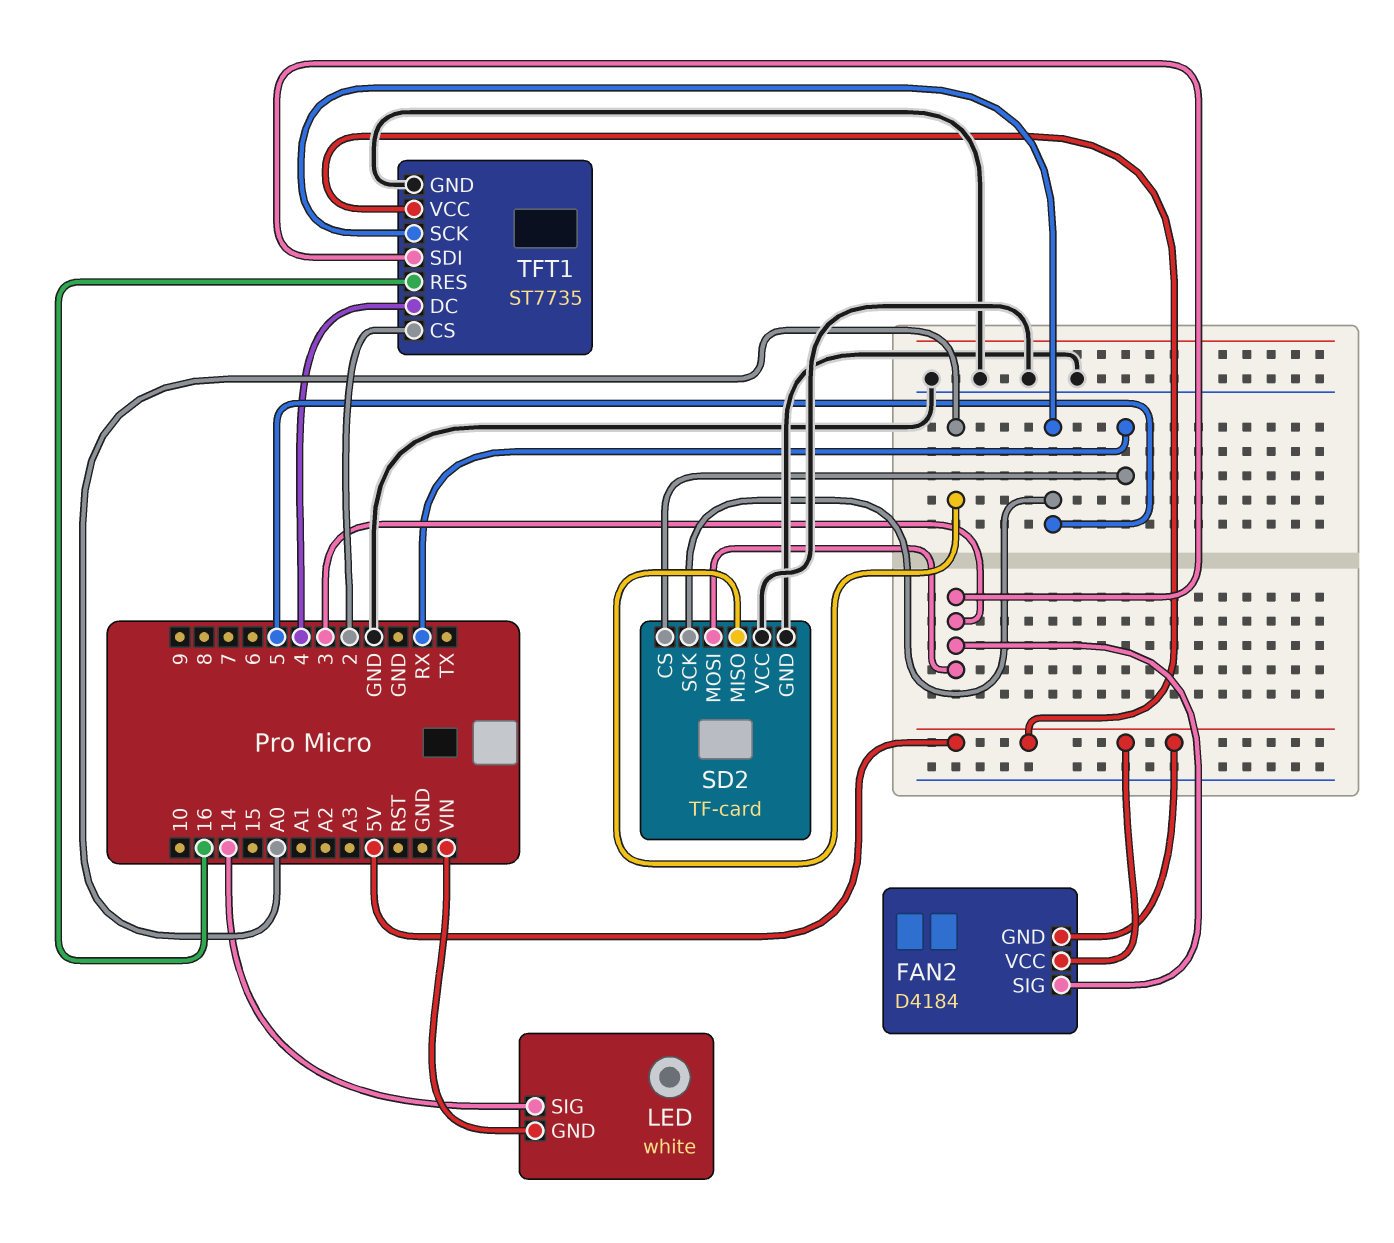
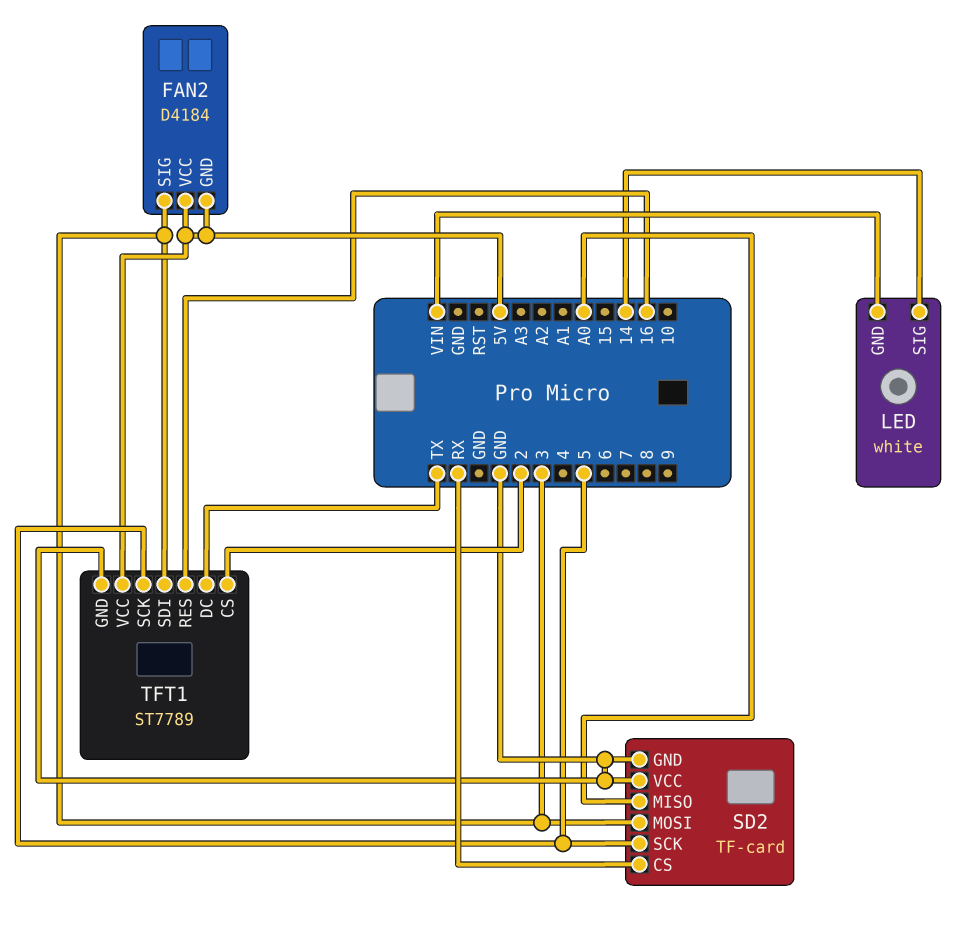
TFT1: ST7735 -> ST7789
TFT1 pin DC: 4 -> TX

